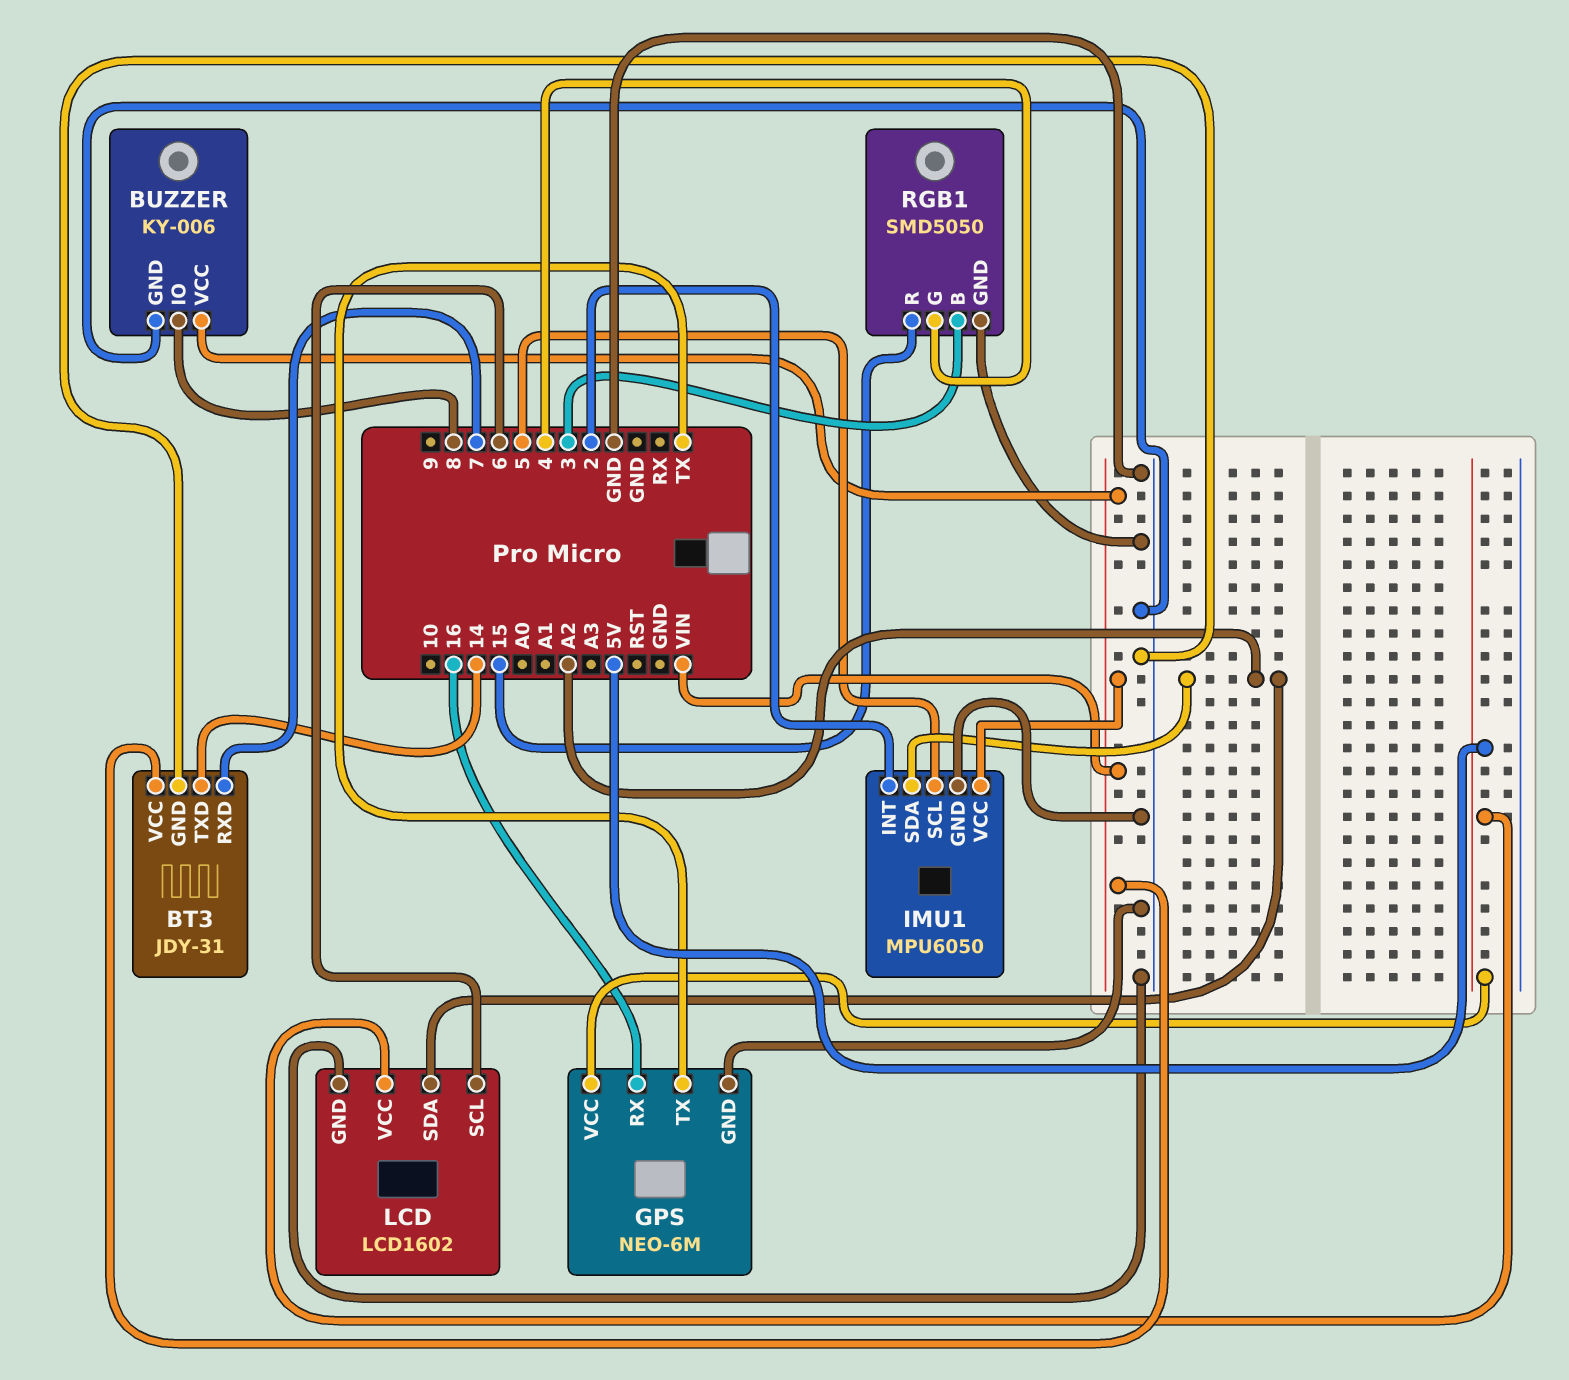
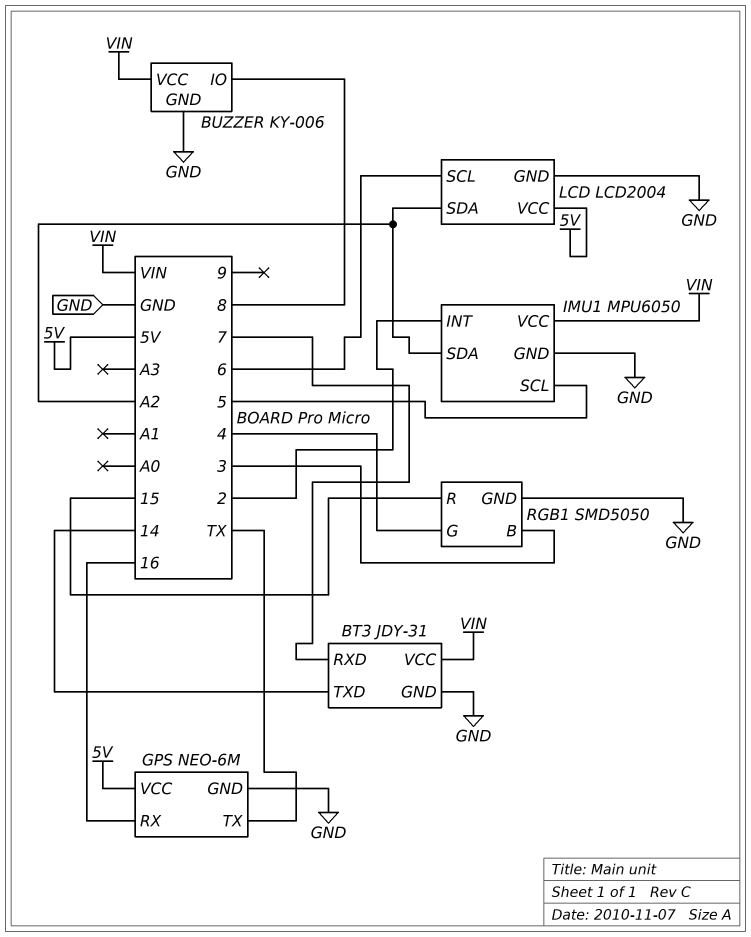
LCD: LCD1602 -> LCD2004

